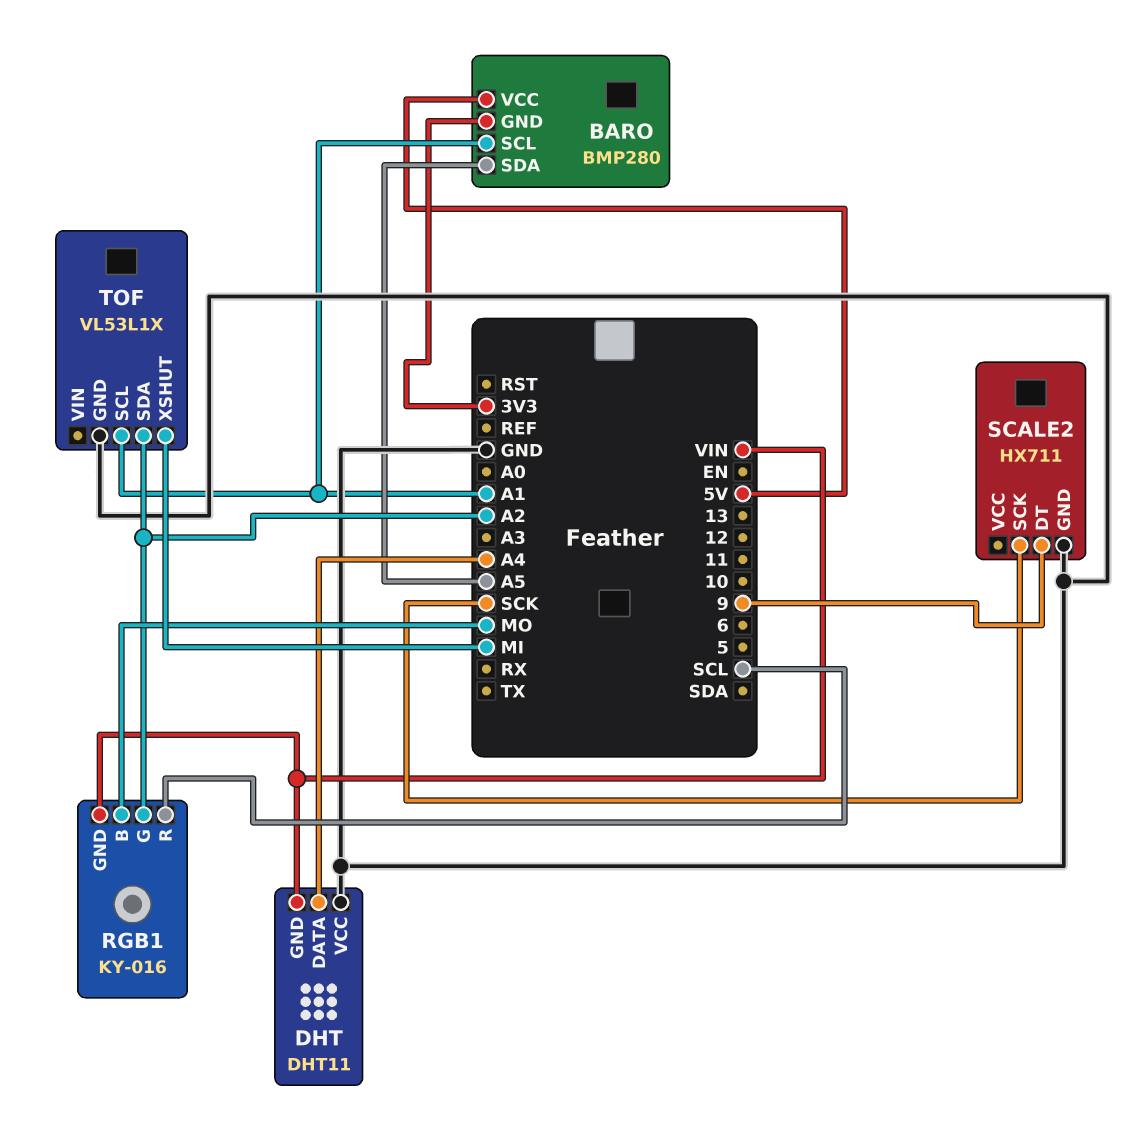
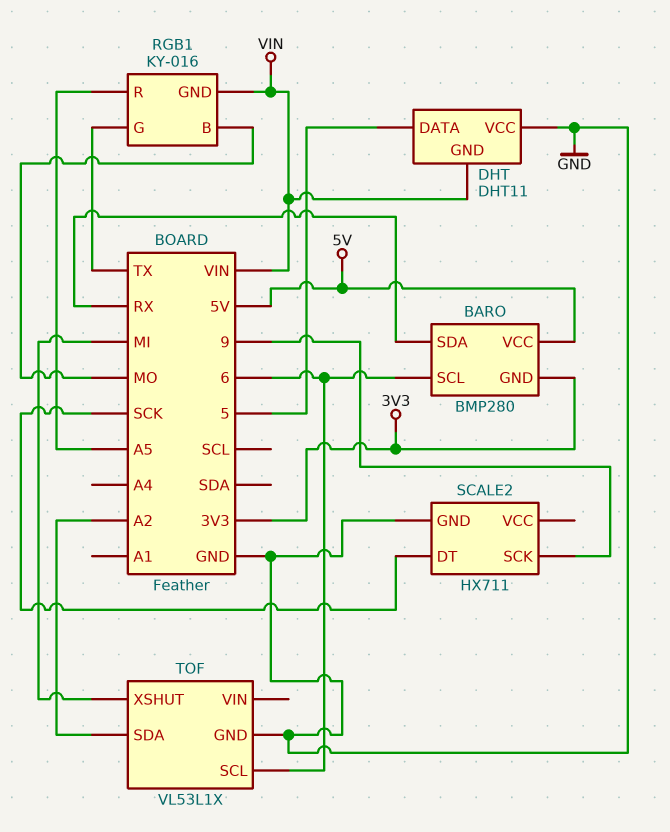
BARO pin SCL: A1 -> 6
BARO pin SDA: A5 -> RX
DHT pin DATA: A4 -> 5
RGB1 pin G: A2 -> TX
RGB1 pin R: SCL -> A5
SCALE2 pin DT: 9 -> SCK
SCALE2 pin SCK: SCK -> 9
TOF pin SCL: A1 -> 6

